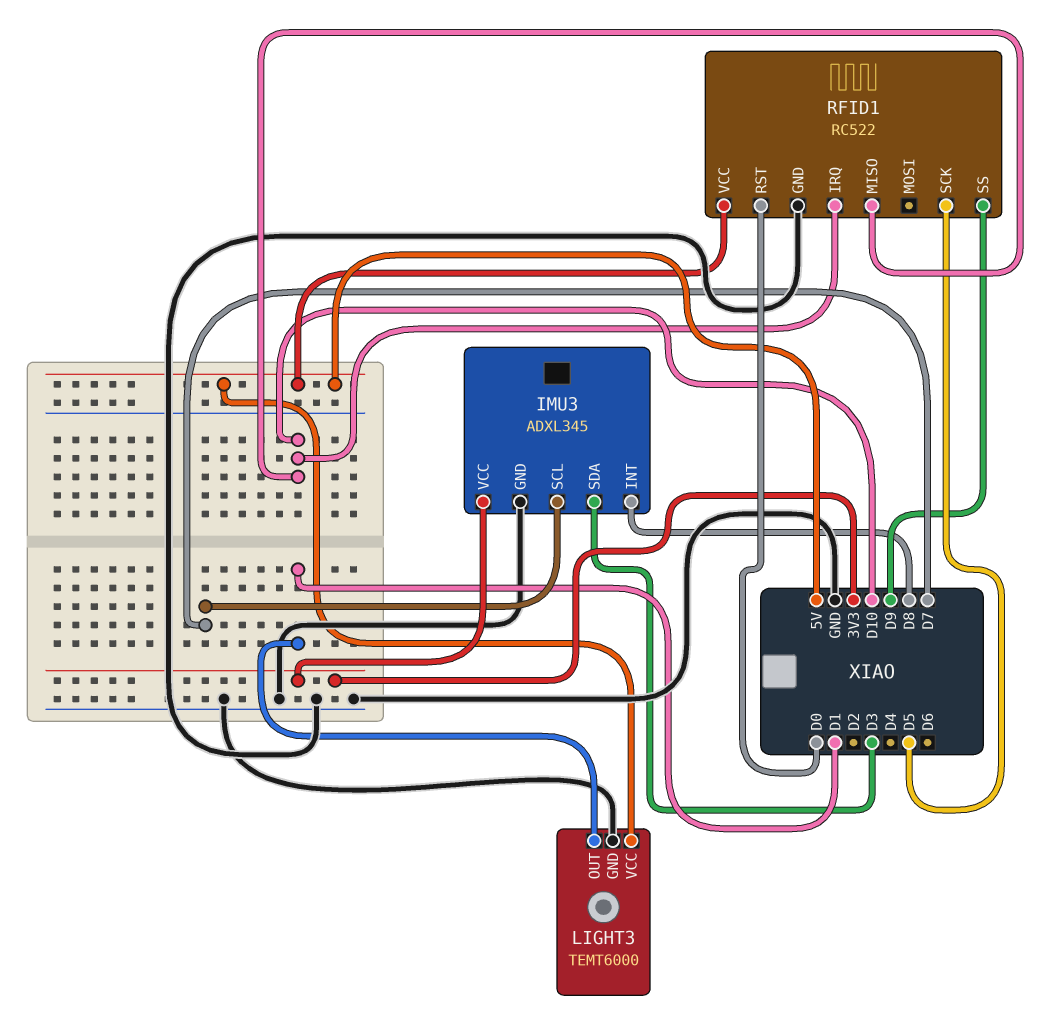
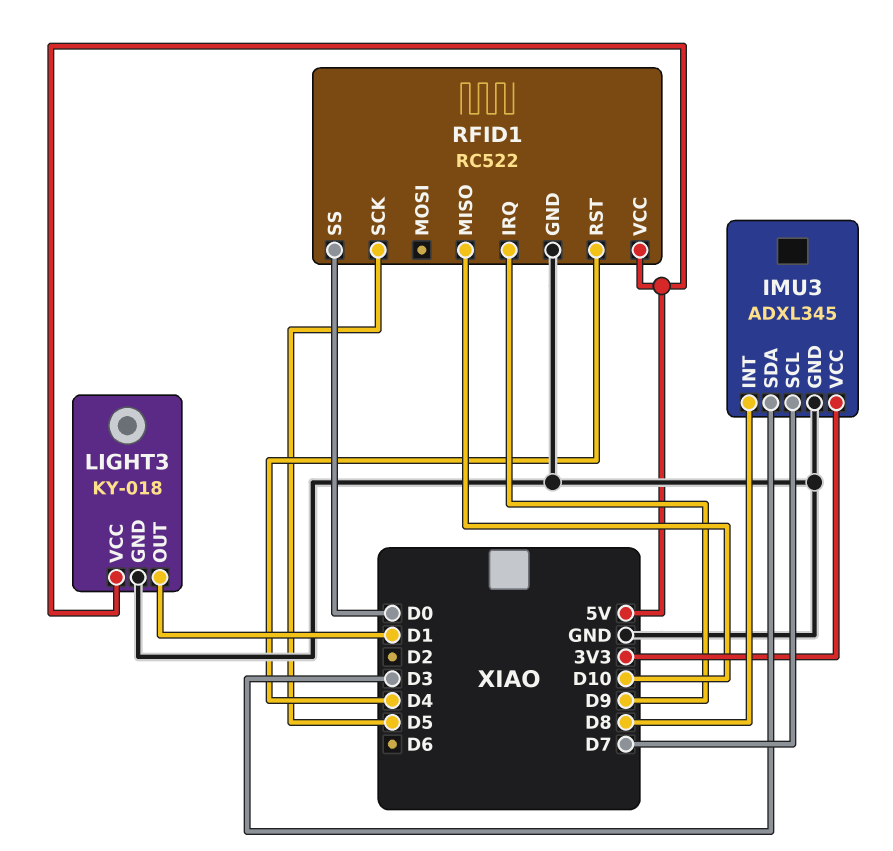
LIGHT3: TEMT6000 -> KY-018
RFID1 pin IRQ: D10 -> D9
RFID1 pin RST: D0 -> D4
RFID1 pin SS: D9 -> D0

